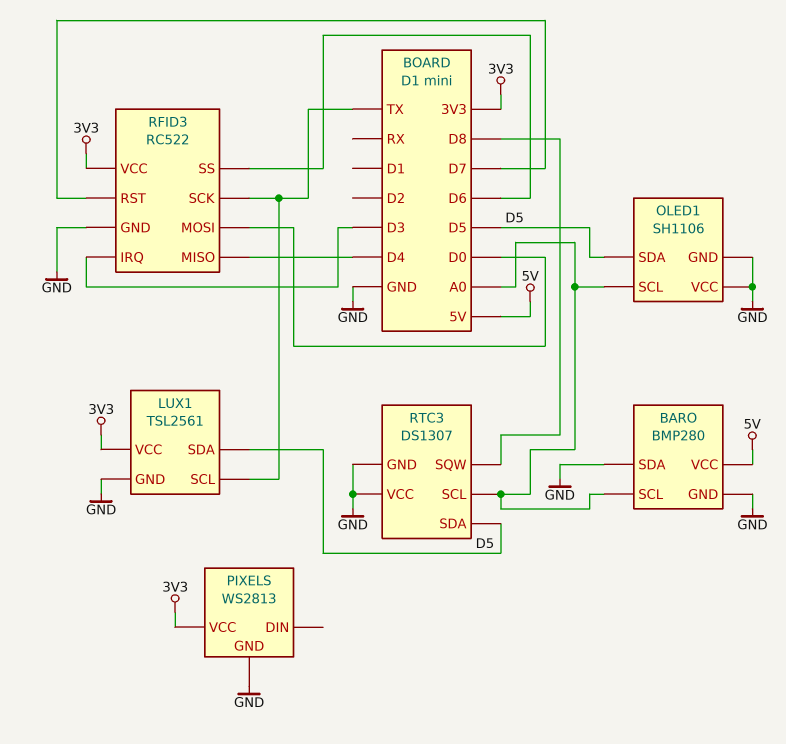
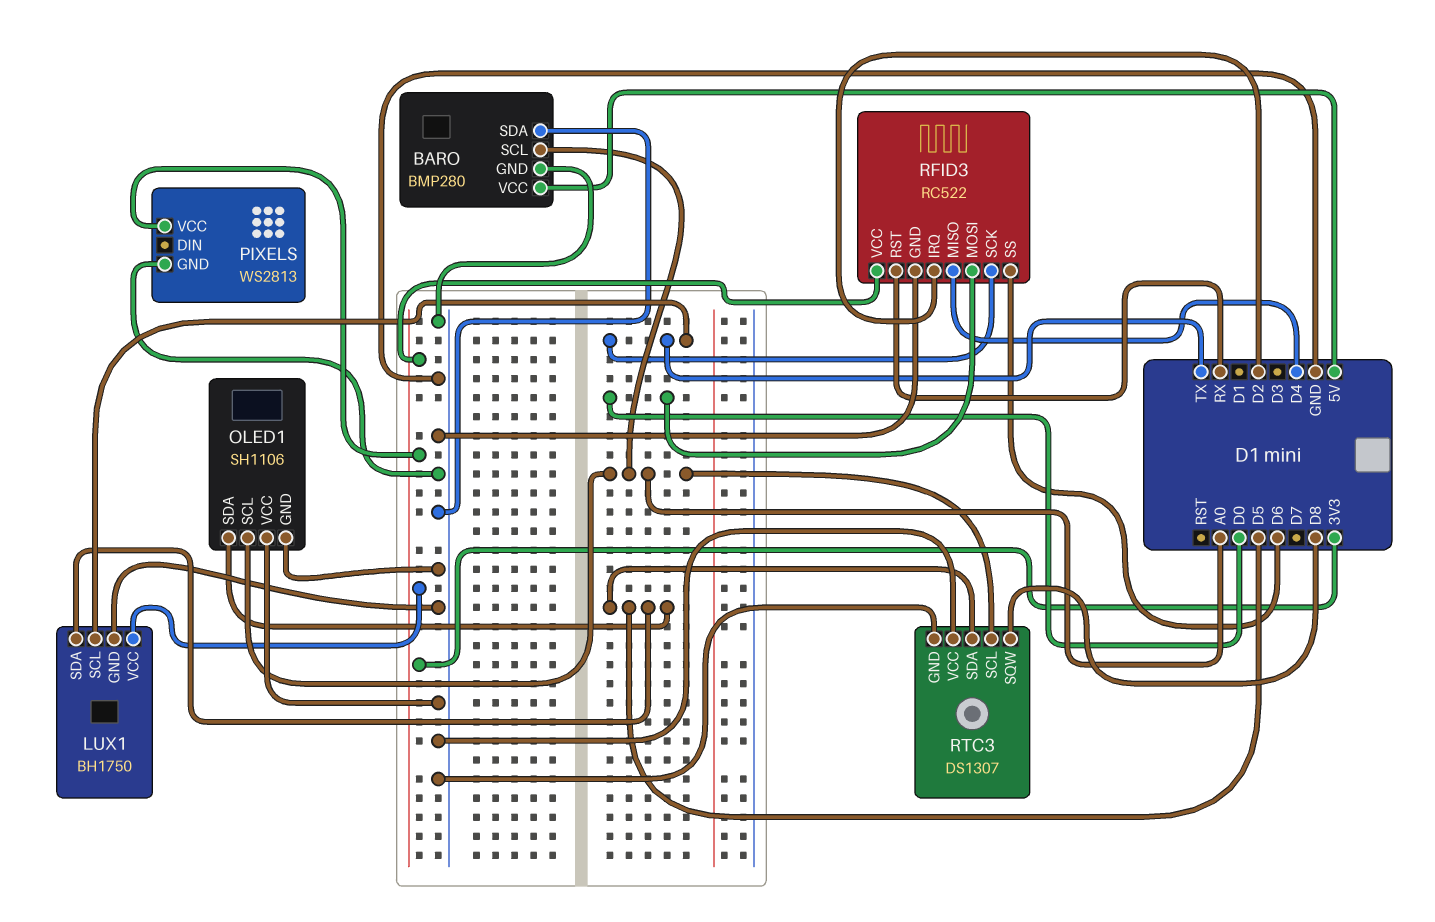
LUX1: TSL2561 -> BH1750
RFID3 pin IRQ: D3 -> D2
RFID3 pin RST: D7 -> RX

